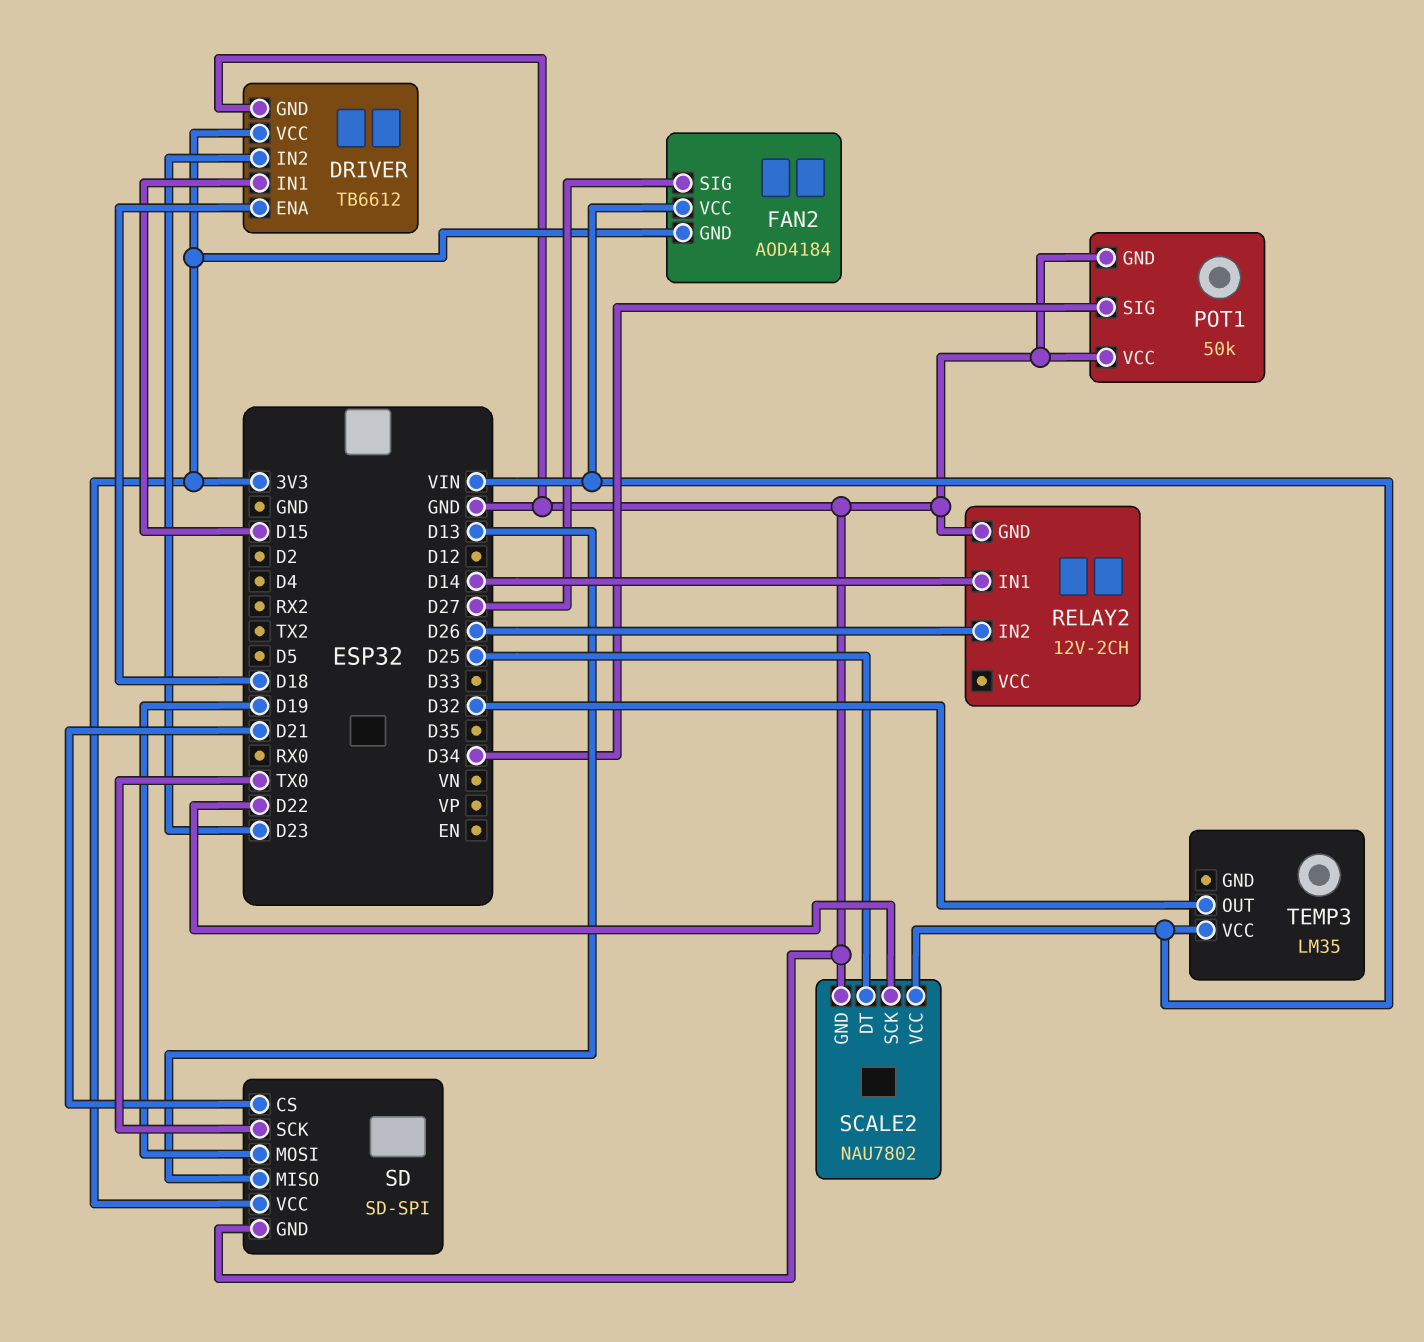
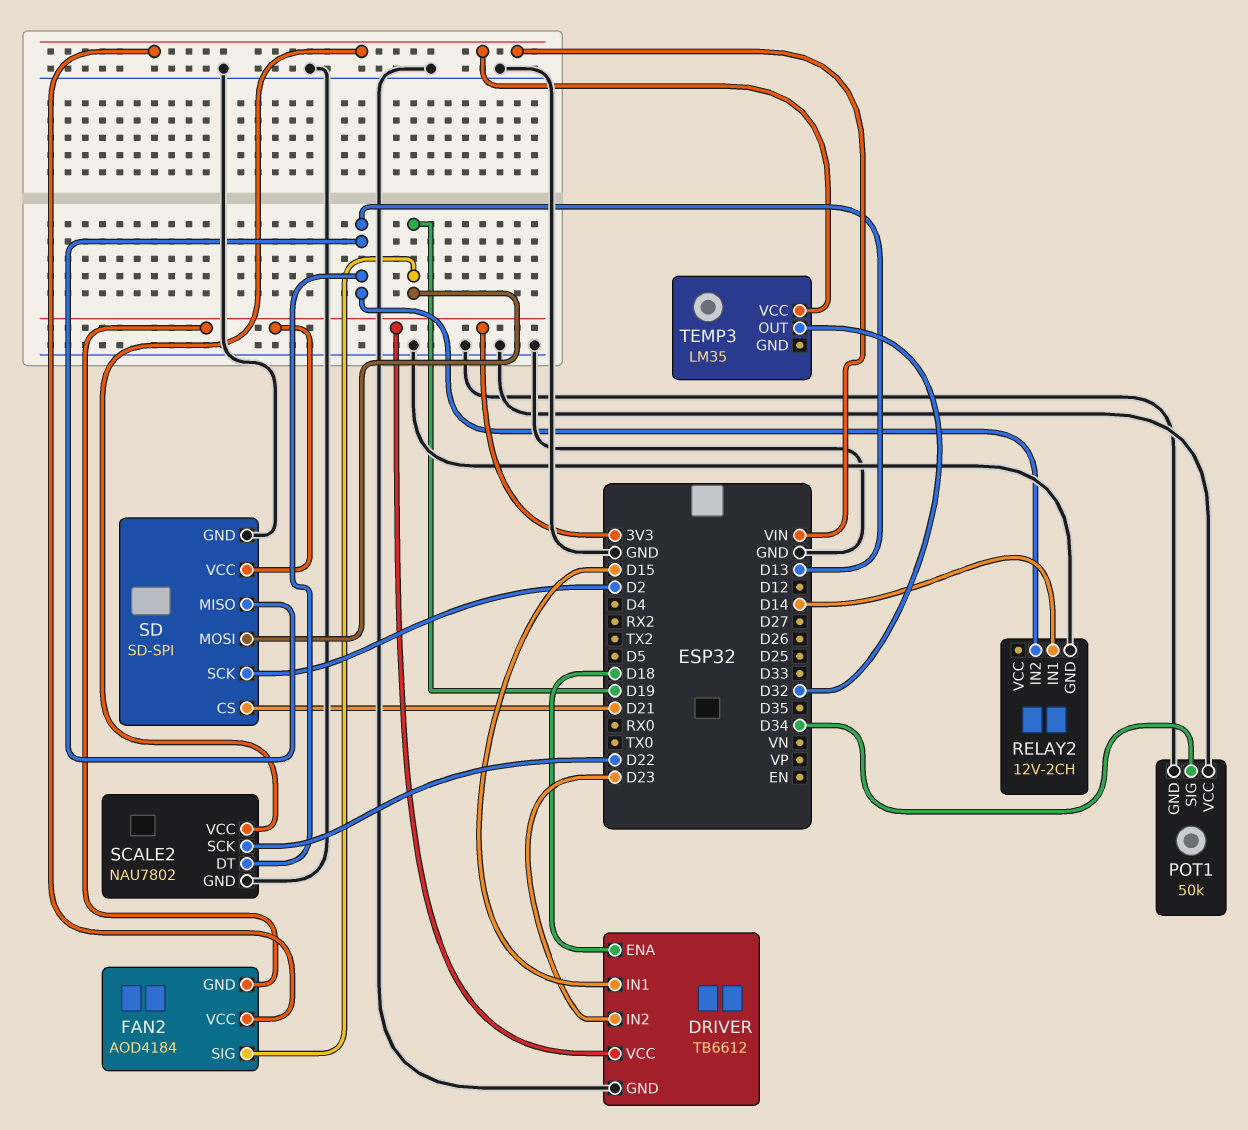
FAN2 pin SIG: D27 -> D19
RELAY2 pin IN2: D26 -> D13
SCALE2 pin DT: D25 -> D13
SD pin SCK: TX0 -> D2

